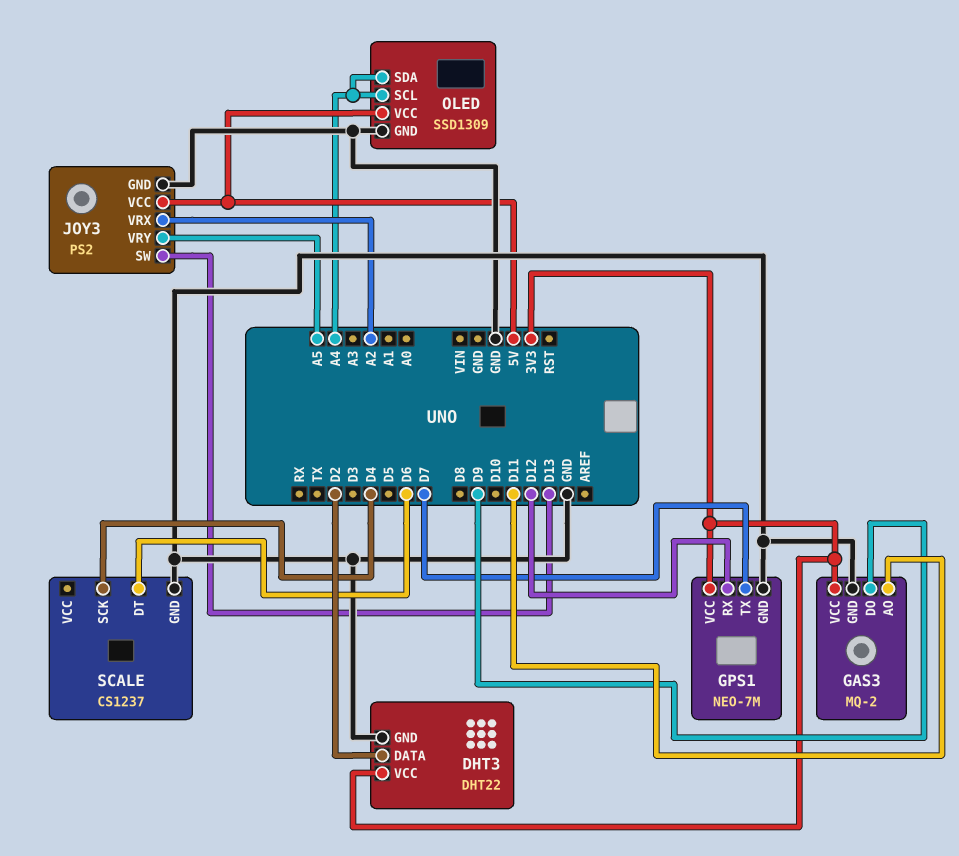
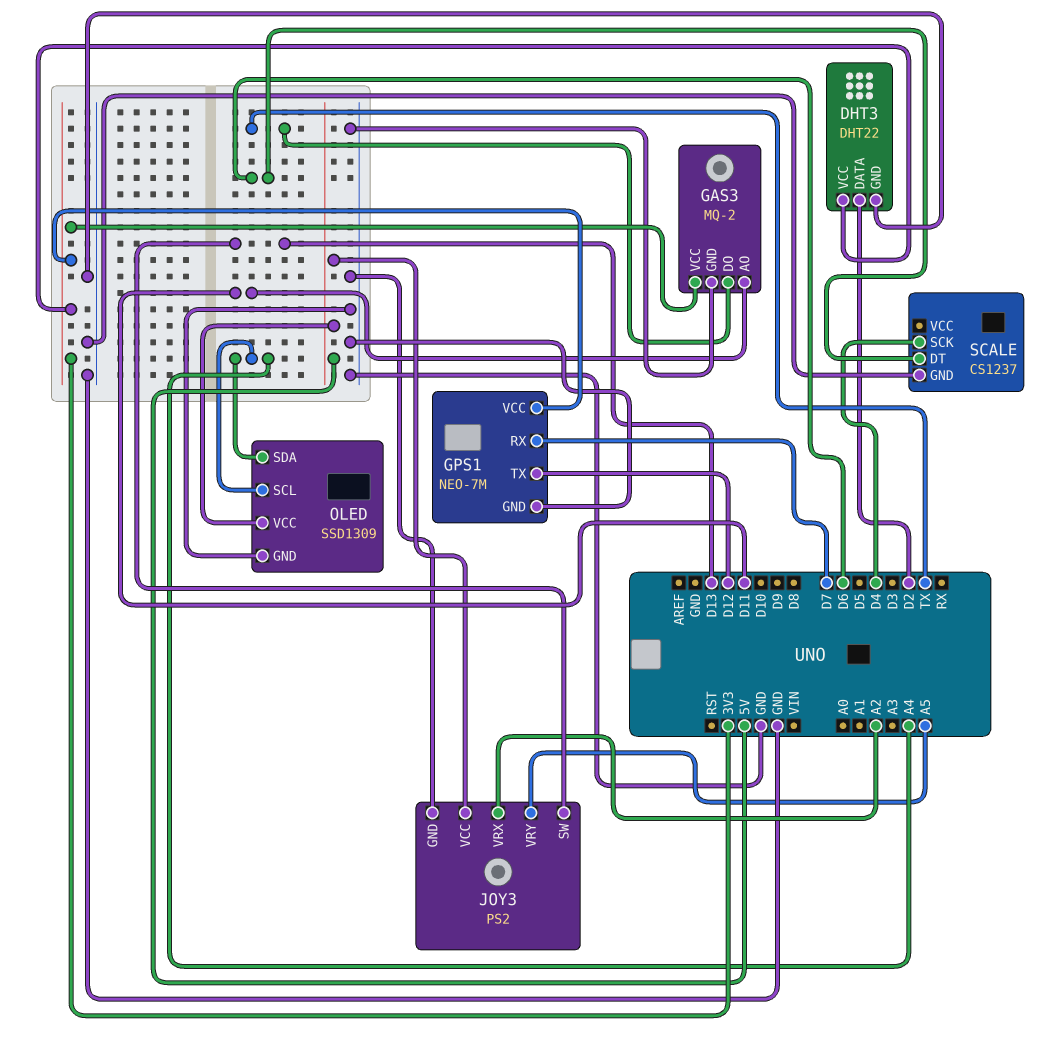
GAS3 pin DO: D9 -> TX
GPS1 pin RX: D12 -> D7
GPS1 pin TX: D7 -> D12

